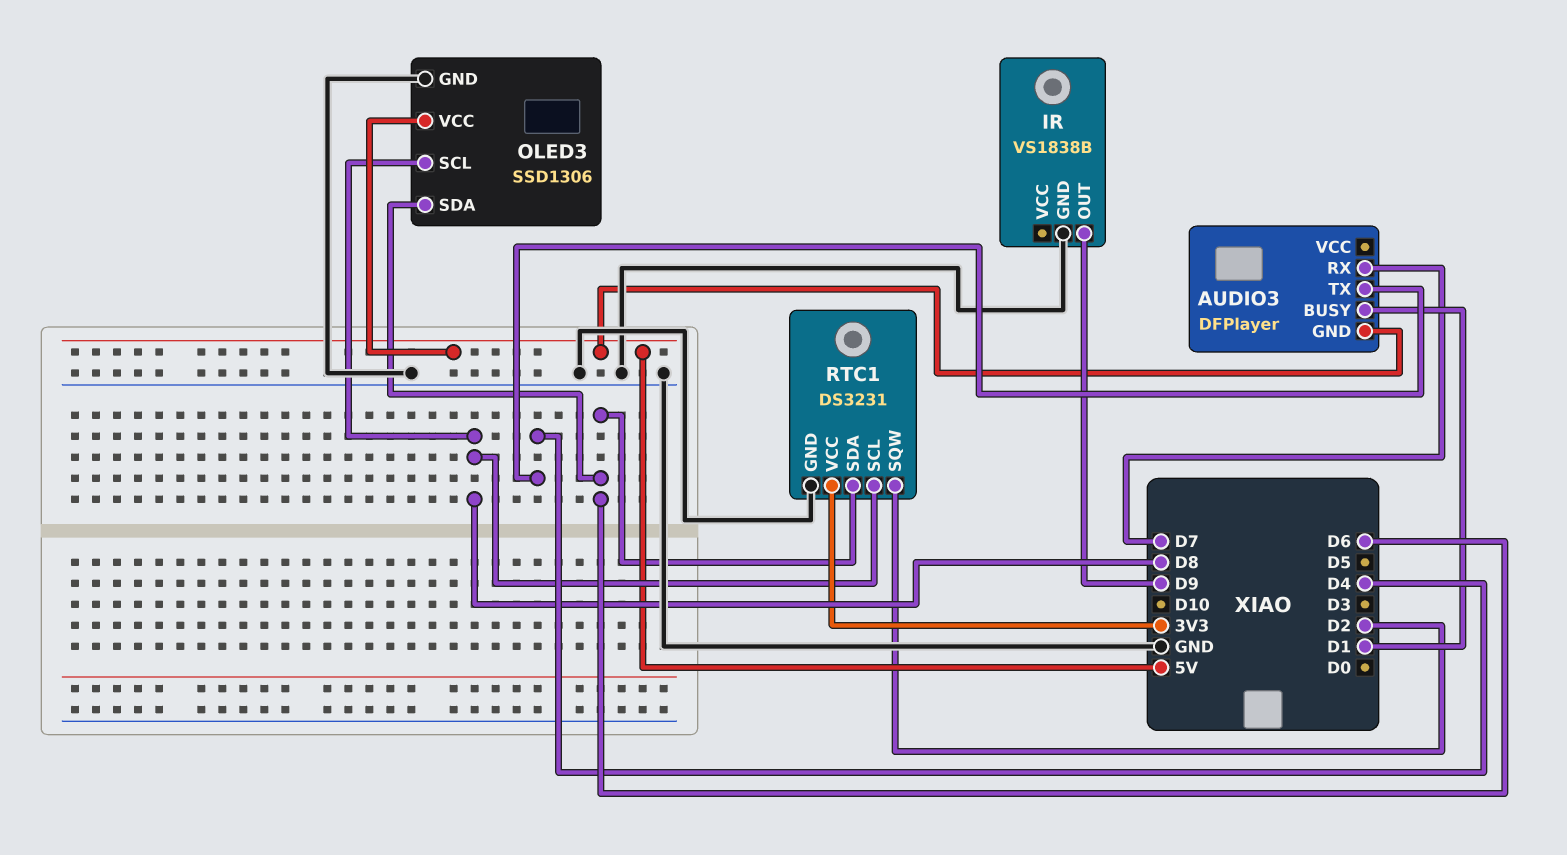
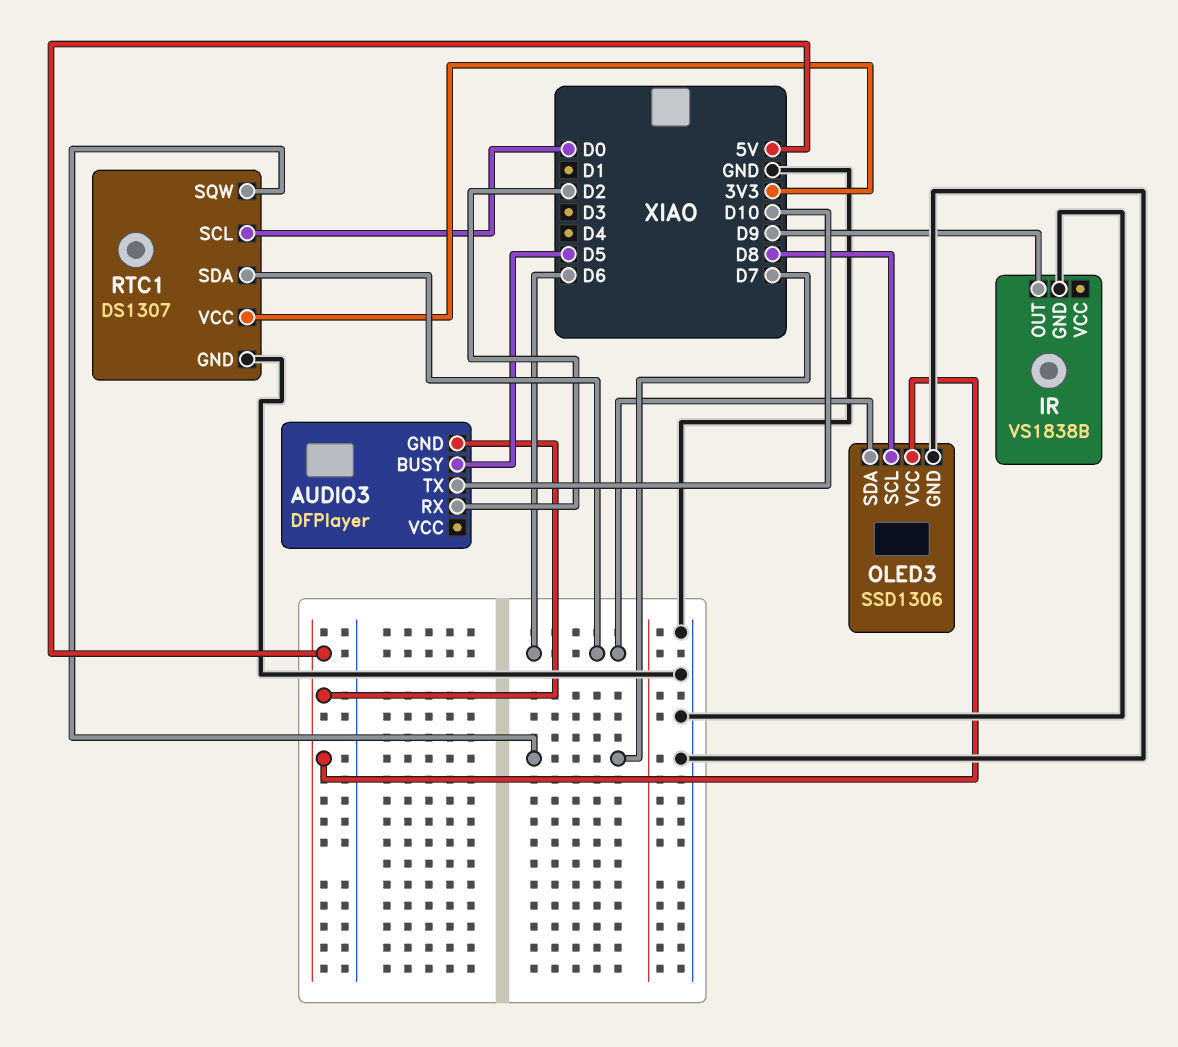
AUDIO3 pin BUSY: D1 -> D5
AUDIO3 pin RX: D7 -> D2
AUDIO3 pin TX: D4 -> D10
RTC1: DS3231 -> DS1307
RTC1 pin SCL: D8 -> D0
RTC1 pin SQW: D2 -> D7

